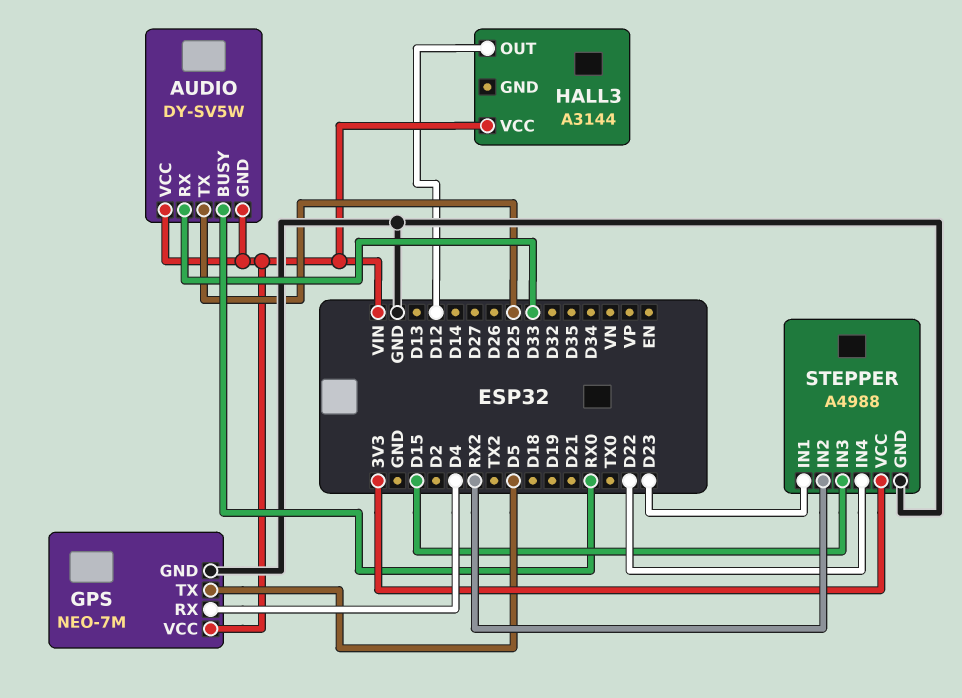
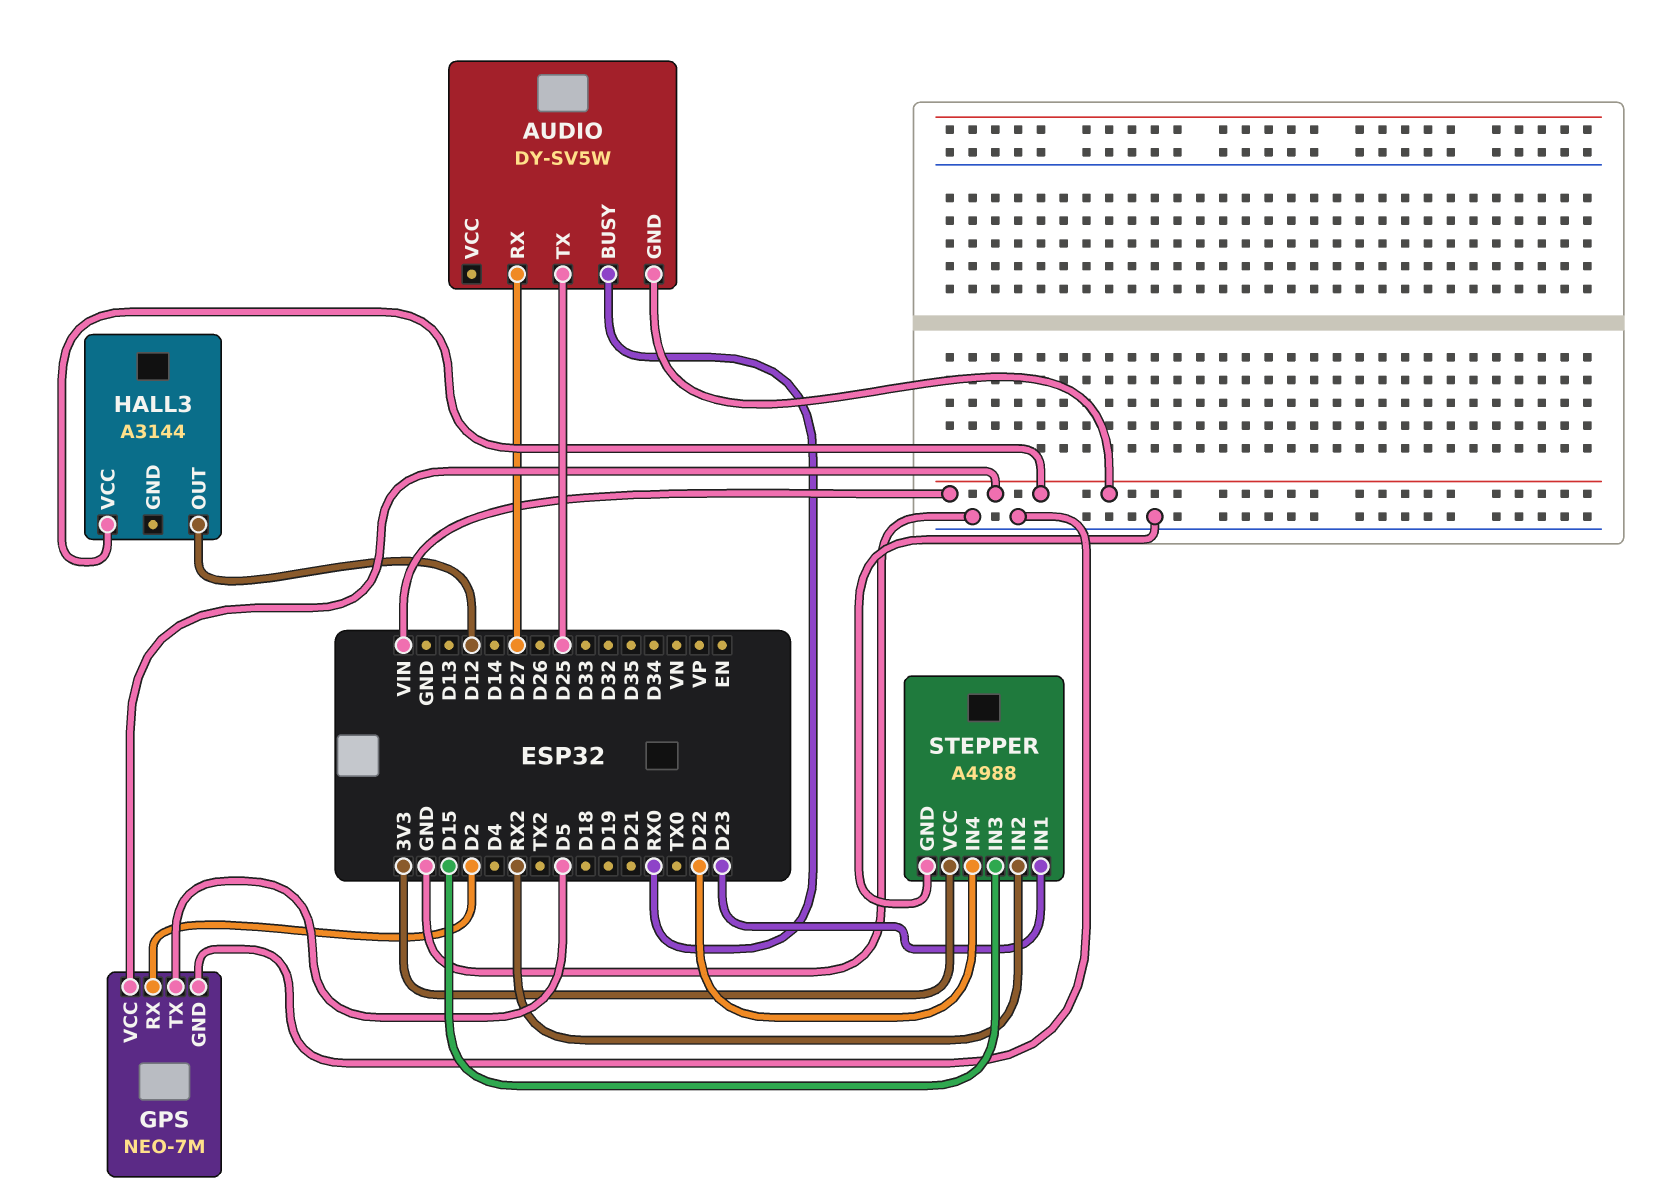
AUDIO pin RX: D33 -> D27
AUDIO pin VCC: VIN -> none
GPS pin RX: D4 -> D2

